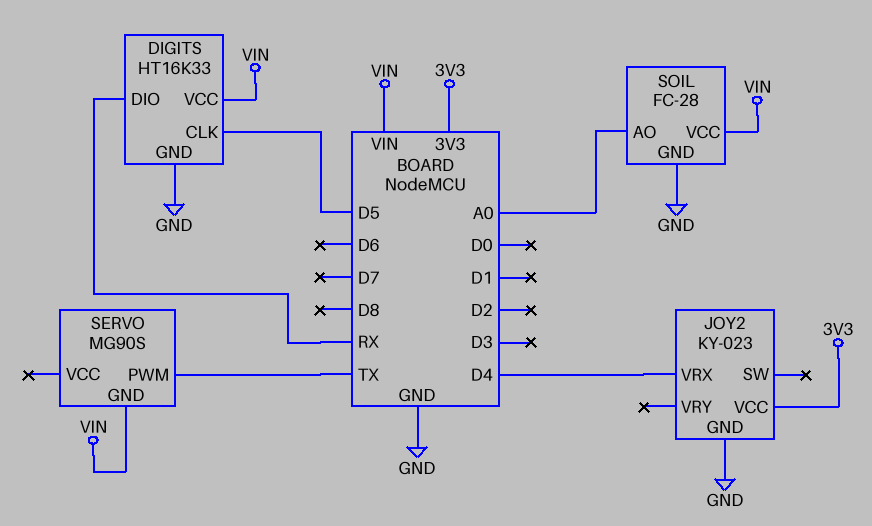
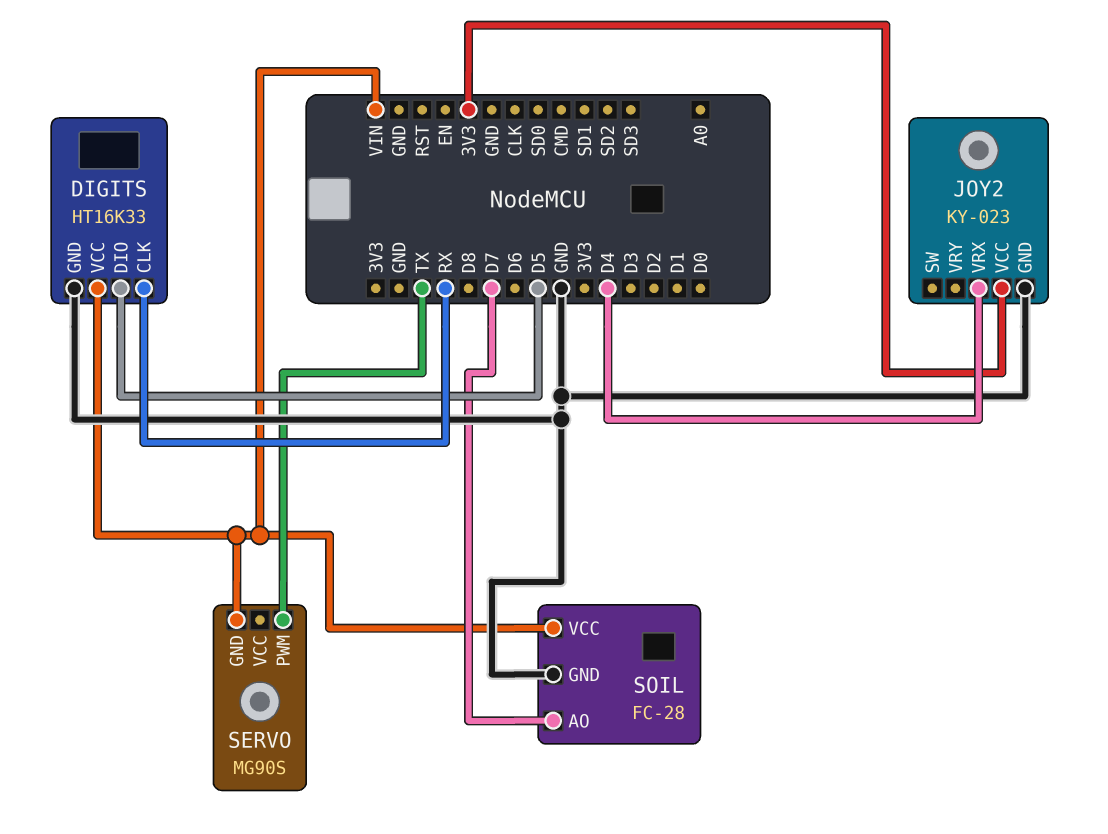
DIGITS pin CLK: D5 -> RX
DIGITS pin DIO: RX -> D5
SOIL pin AO: A0 -> D7

